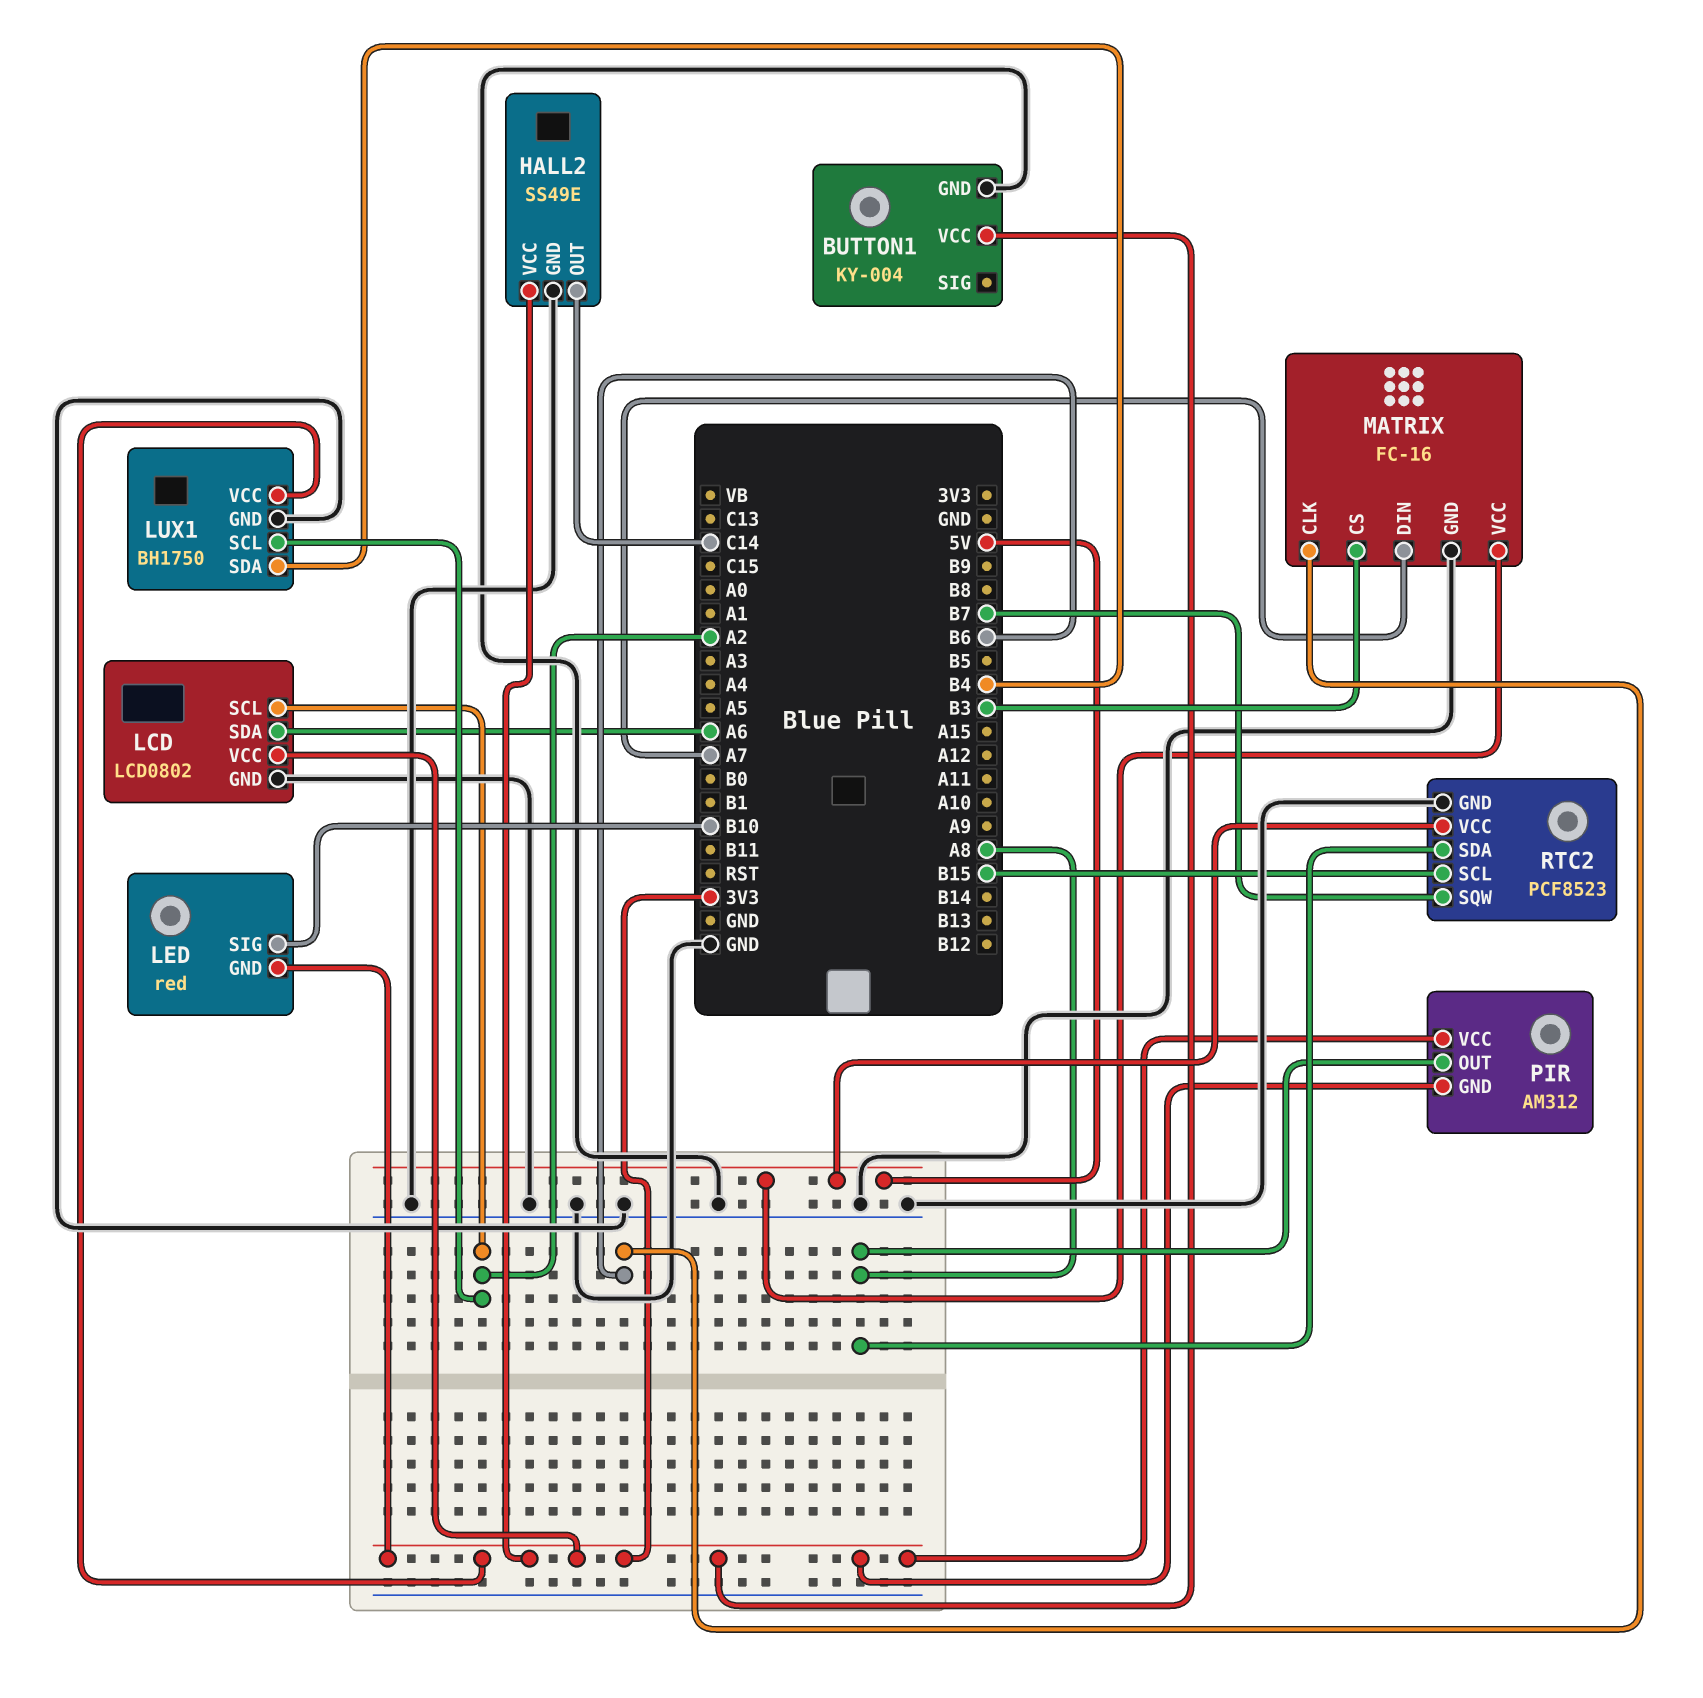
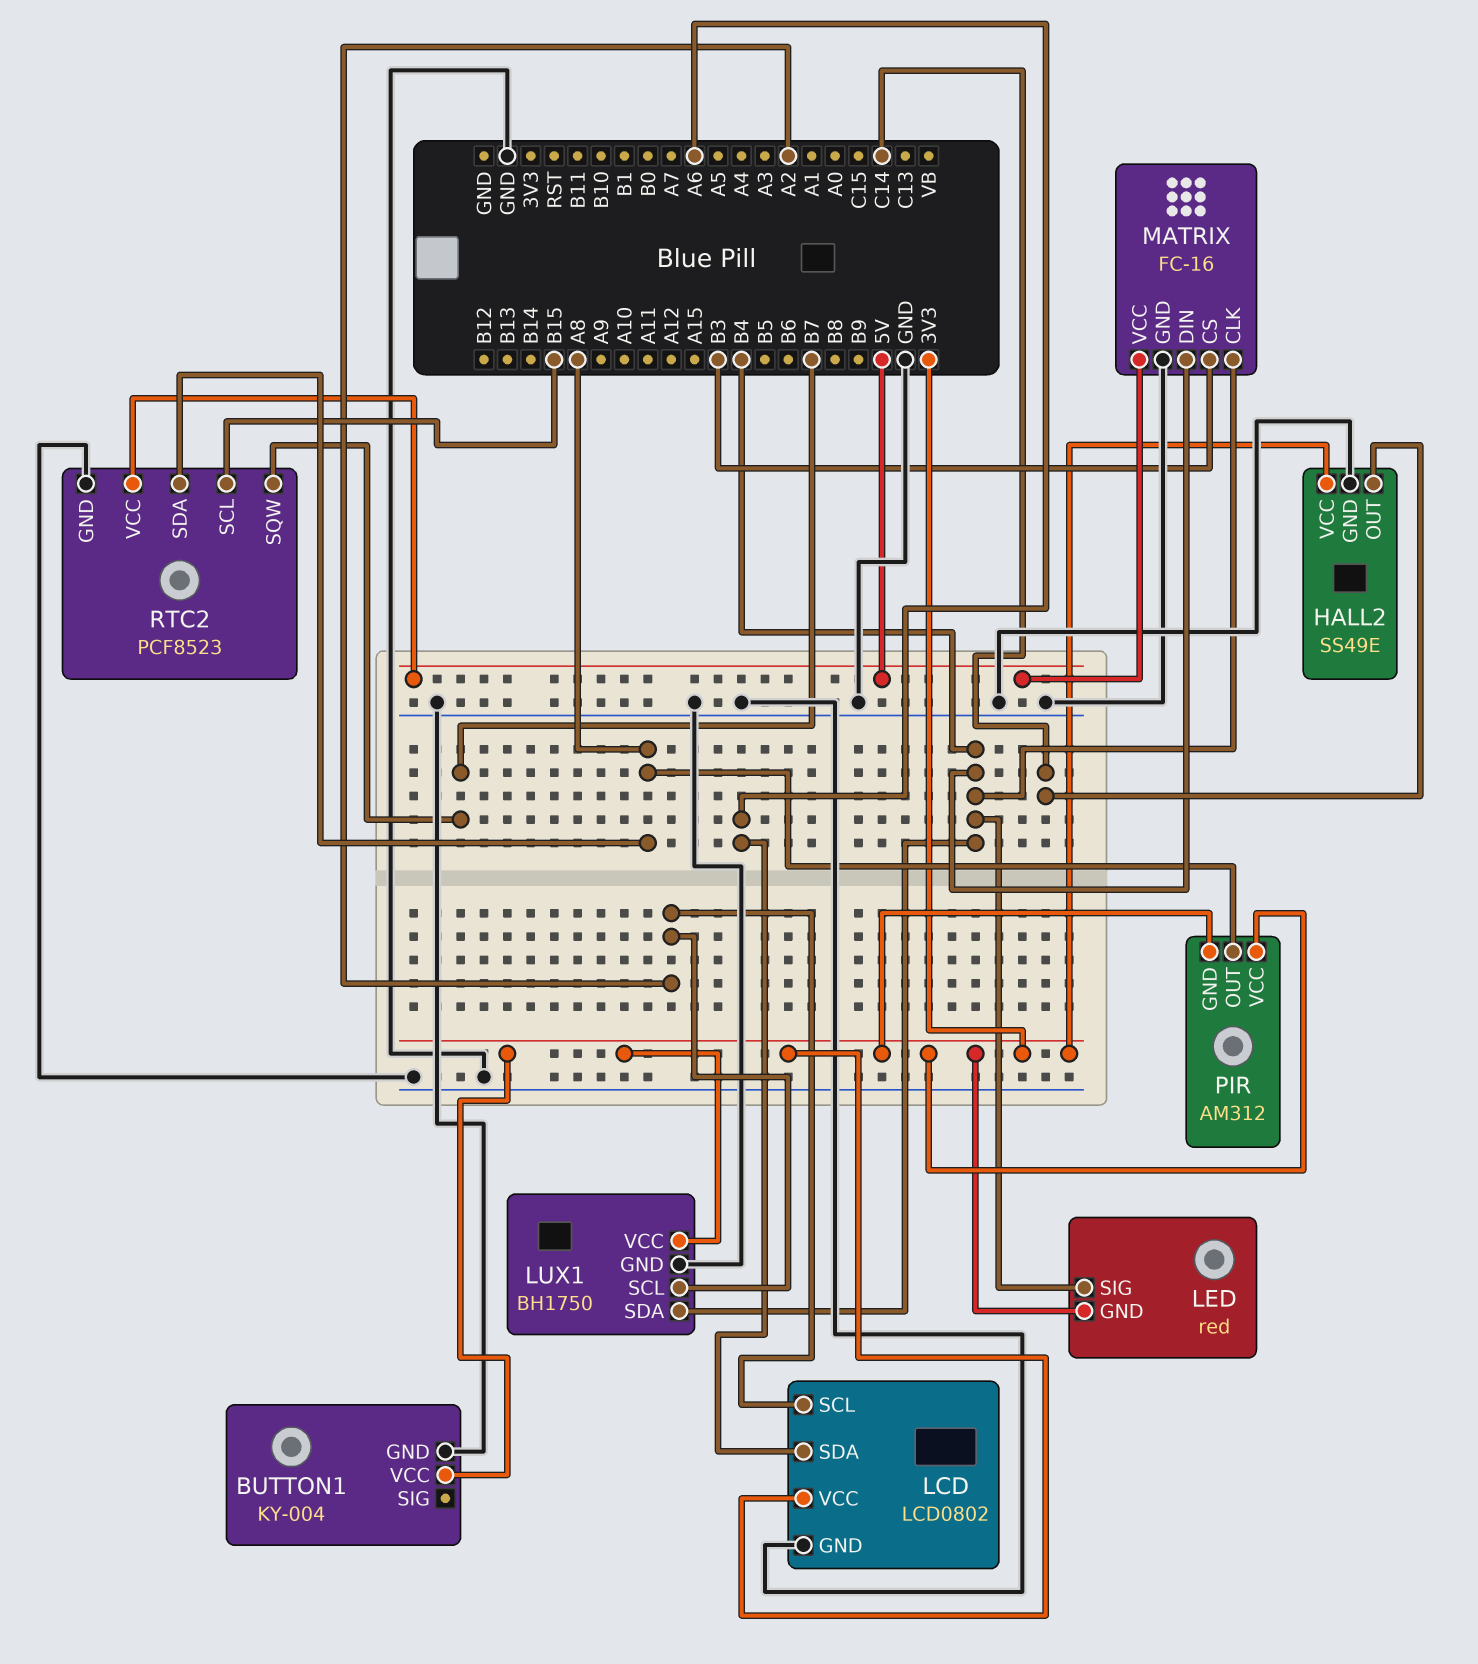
LED pin SIG: B10 -> B4
MATRIX pin CLK: B6 -> B4
MATRIX pin DIN: A7 -> B4

